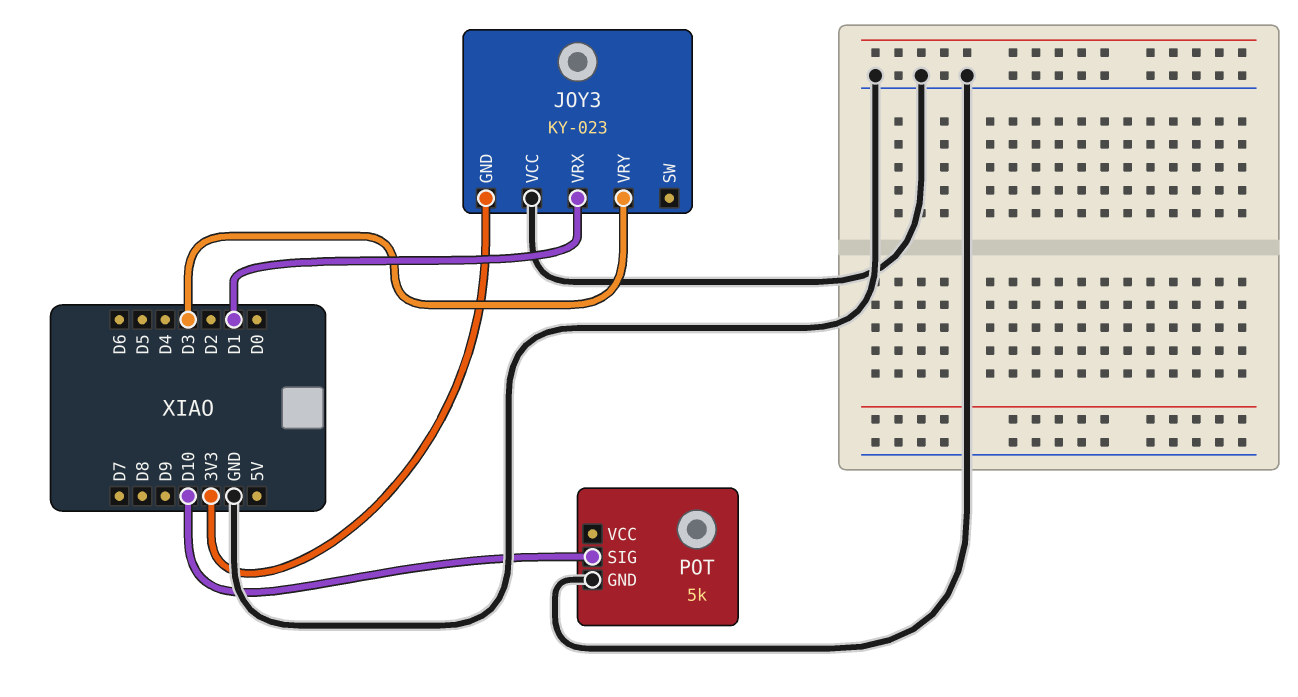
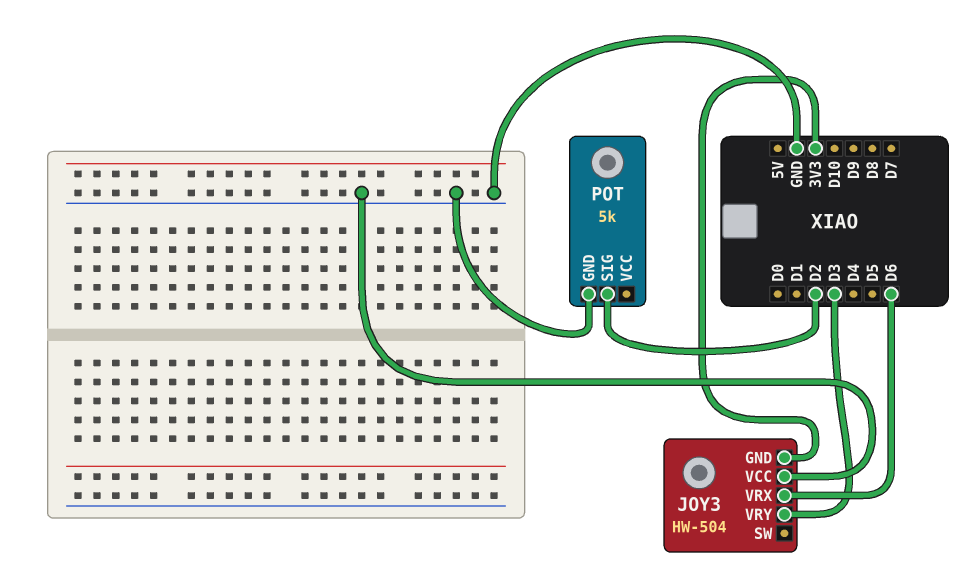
JOY3: KY-023 -> HW-504
JOY3 pin VRX: D1 -> D6
POT pin SIG: D10 -> D2

